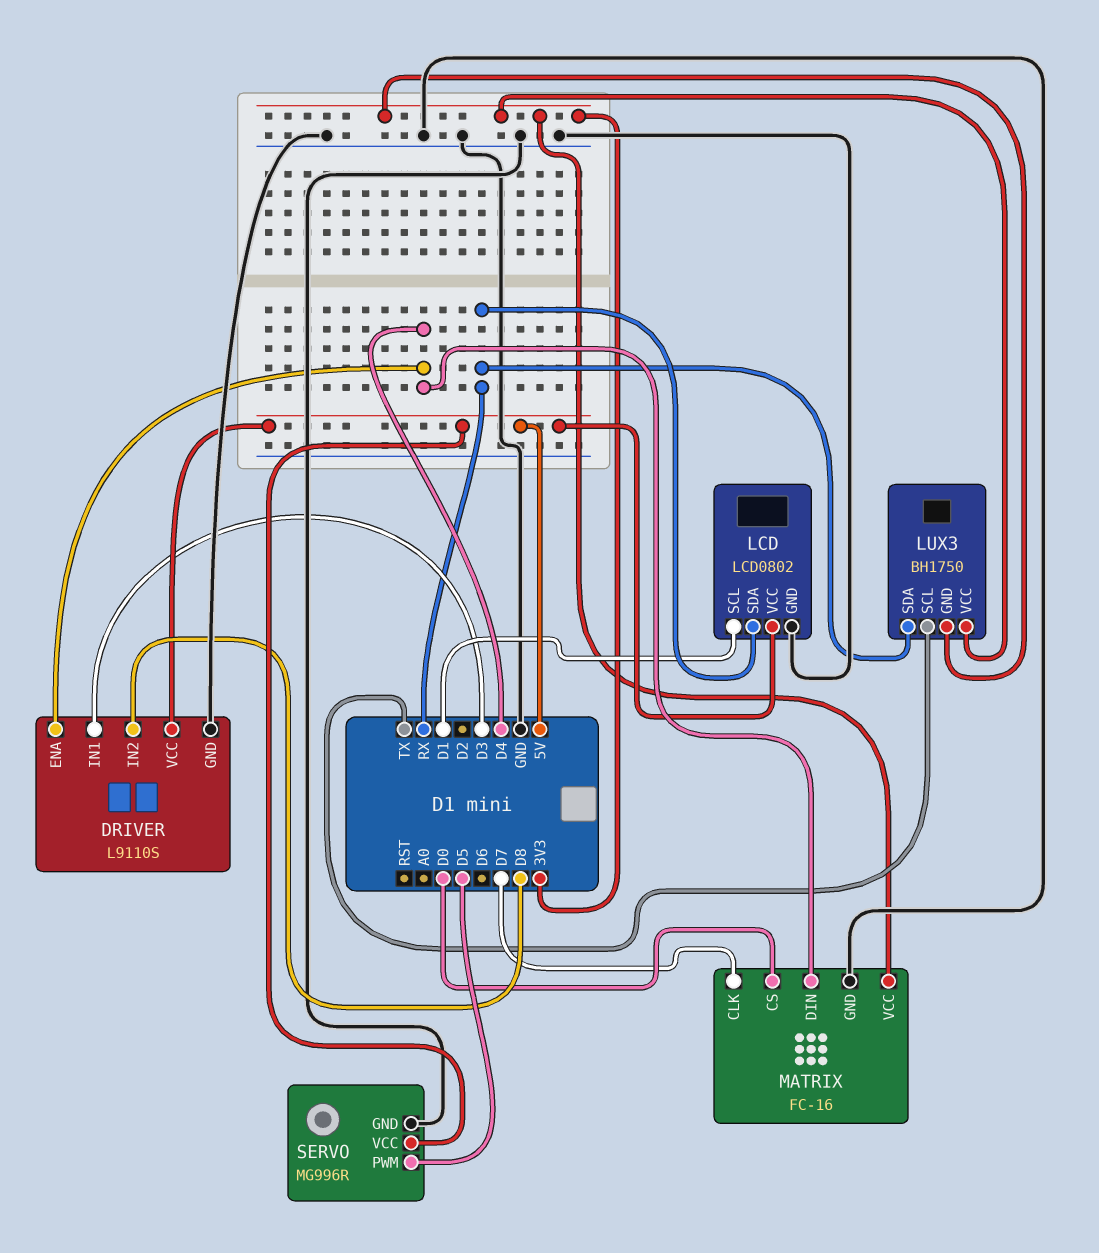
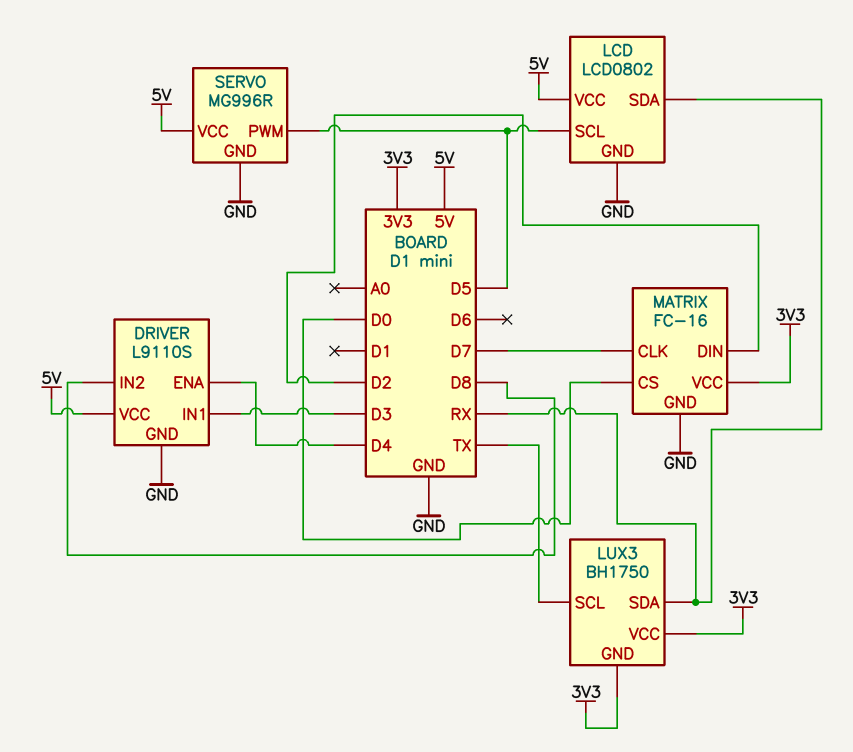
LCD pin SCL: D1 -> D5
MATRIX pin DIN: D4 -> D2

